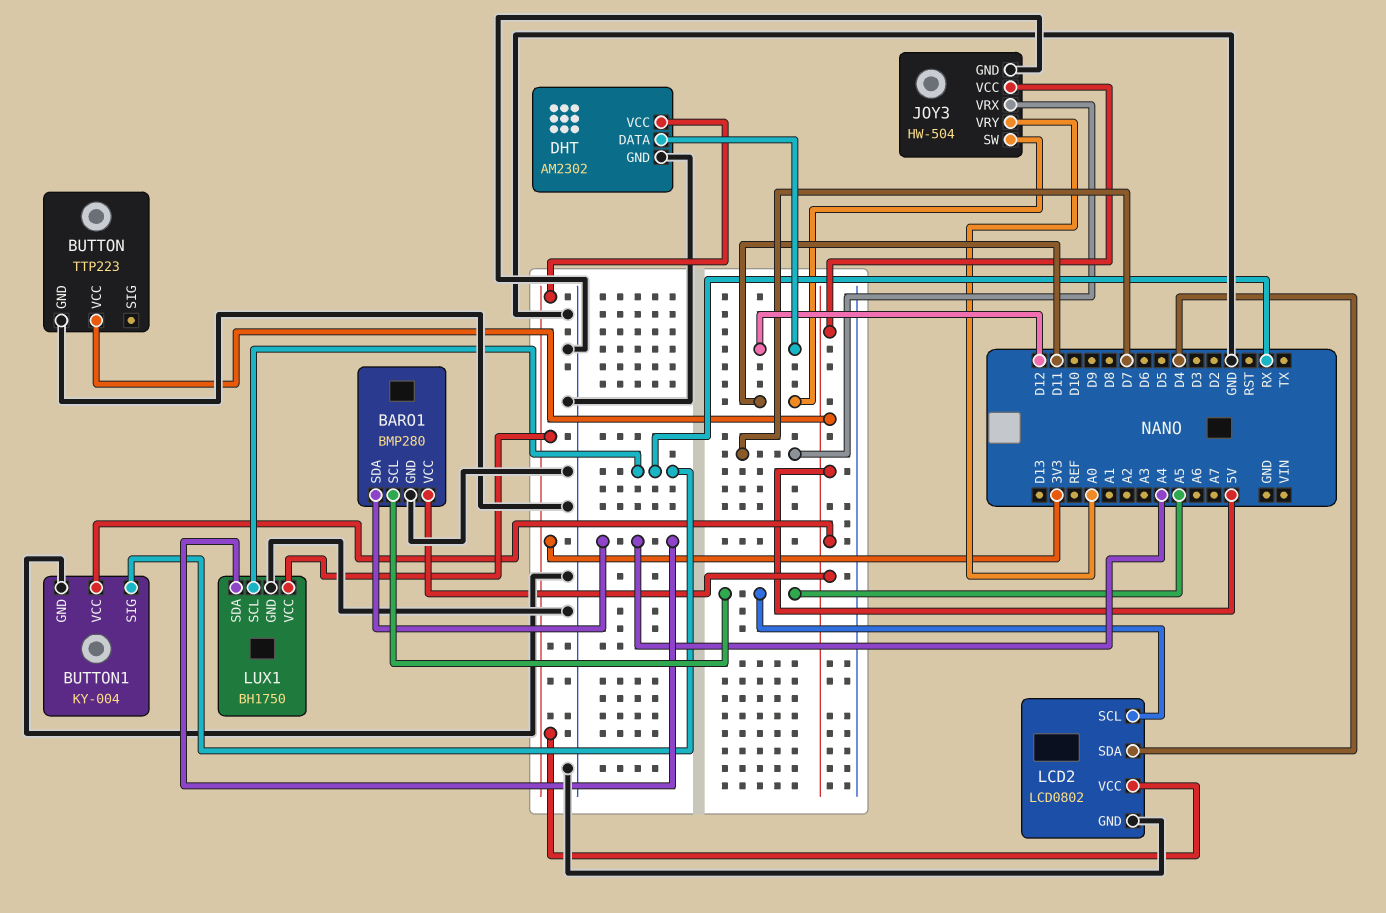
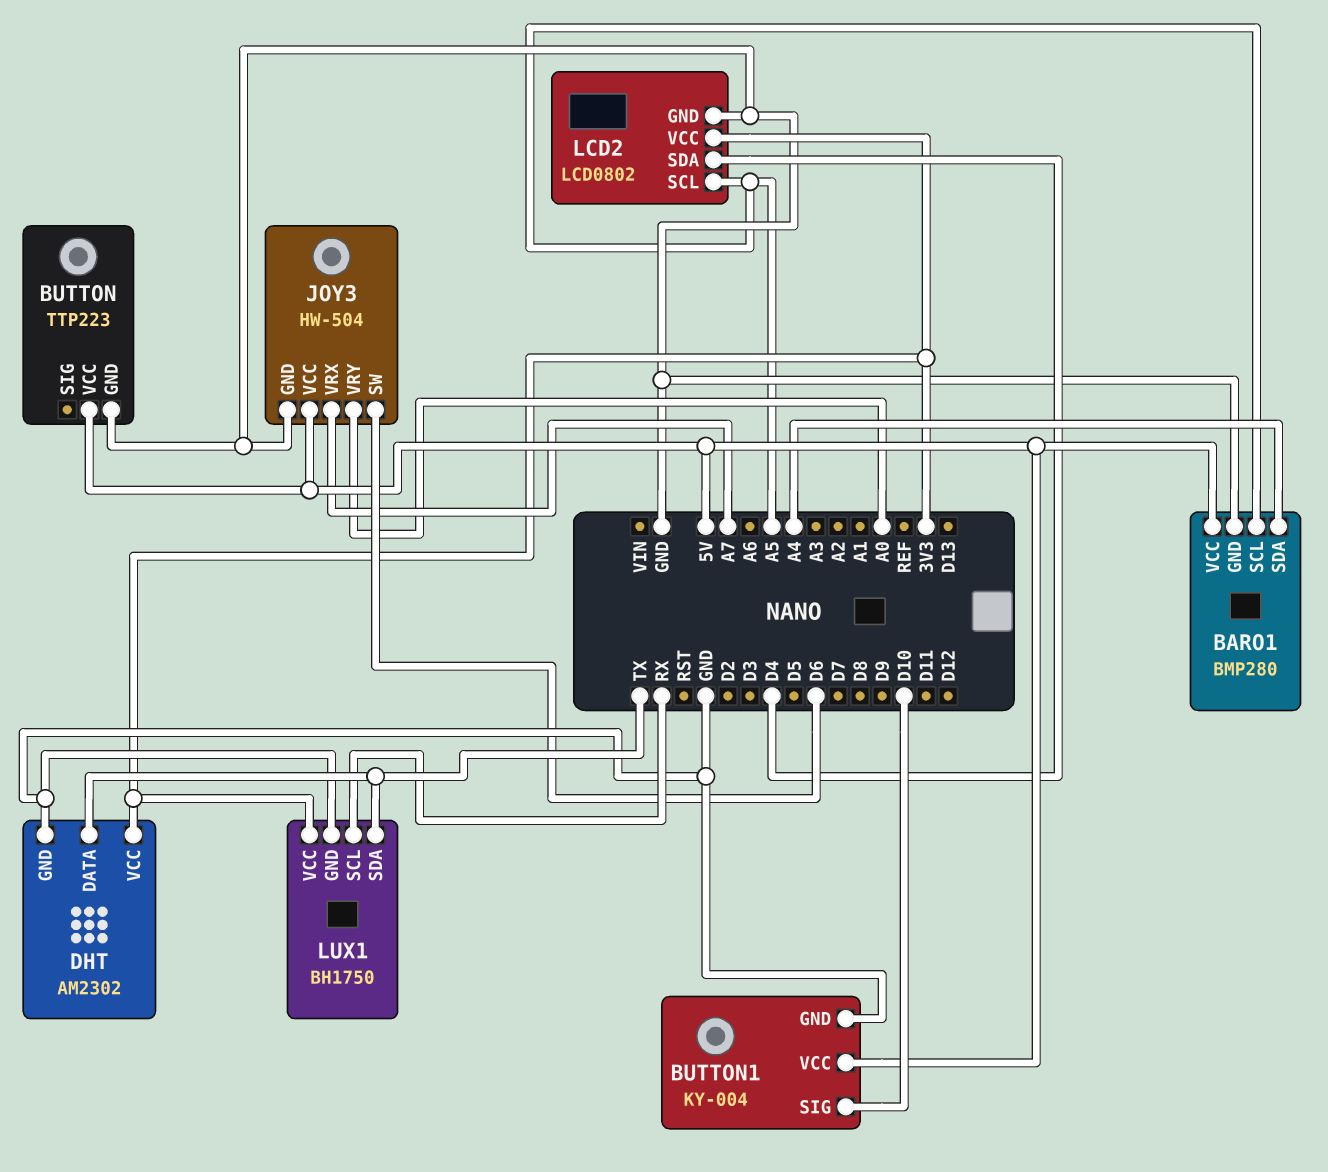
BUTTON1 pin SIG: RX -> D10
DHT pin DATA: D12 -> TX
JOY3 pin SW: D11 -> D6
JOY3 pin VRX: D7 -> A7
LUX1 pin SDA: A4 -> TX

